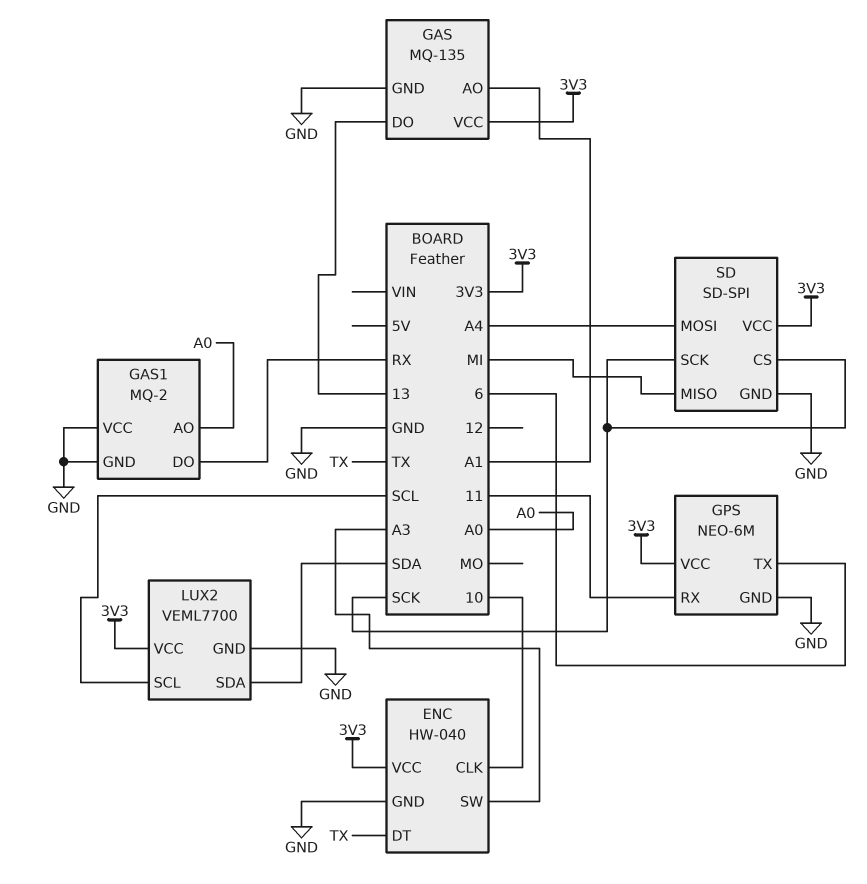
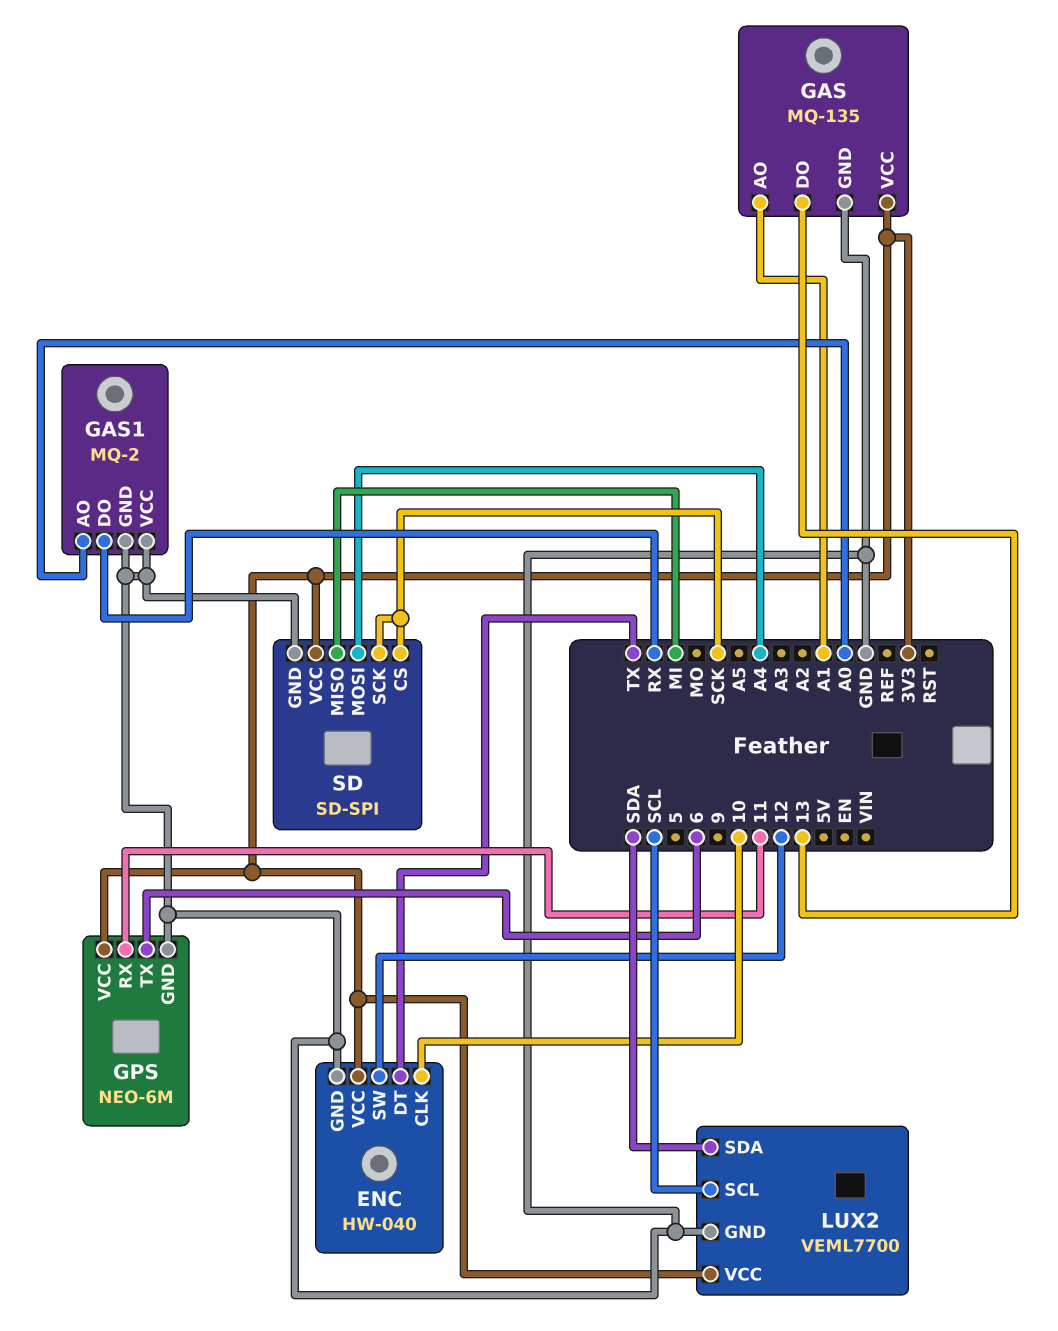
ENC pin SW: A3 -> 12

